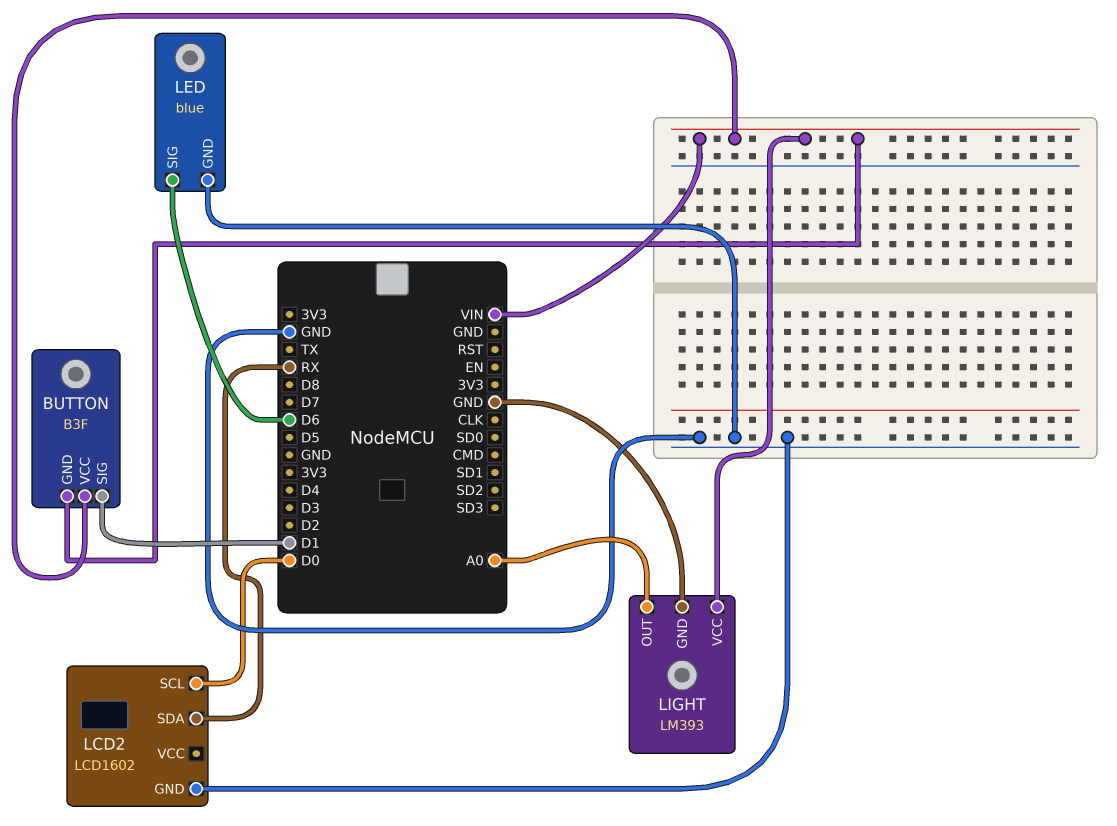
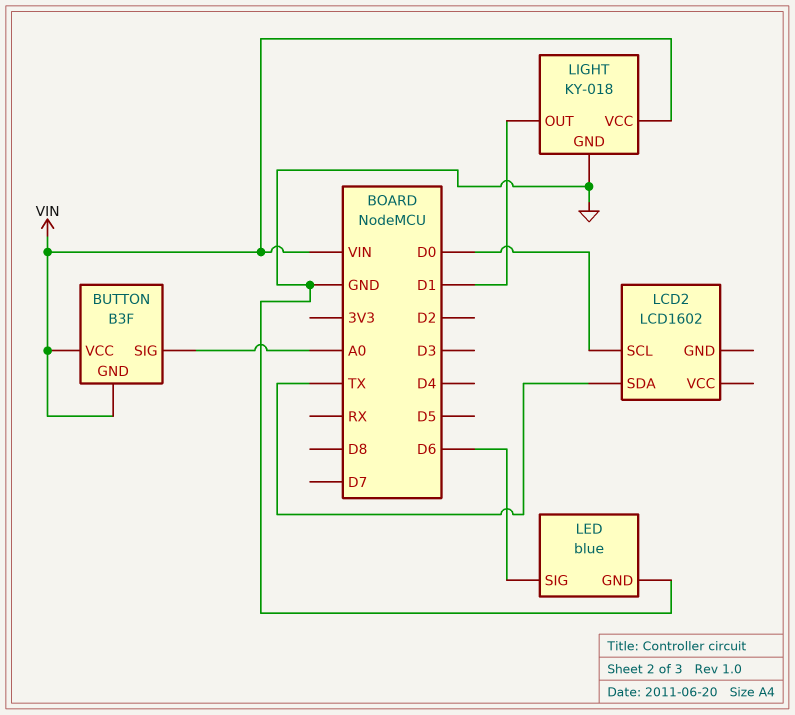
BUTTON pin SIG: D1 -> A0
LCD2 pin GND: GND -> none
LCD2 pin SDA: RX -> TX
LIGHT: LM393 -> KY-018
LIGHT pin OUT: A0 -> D1

